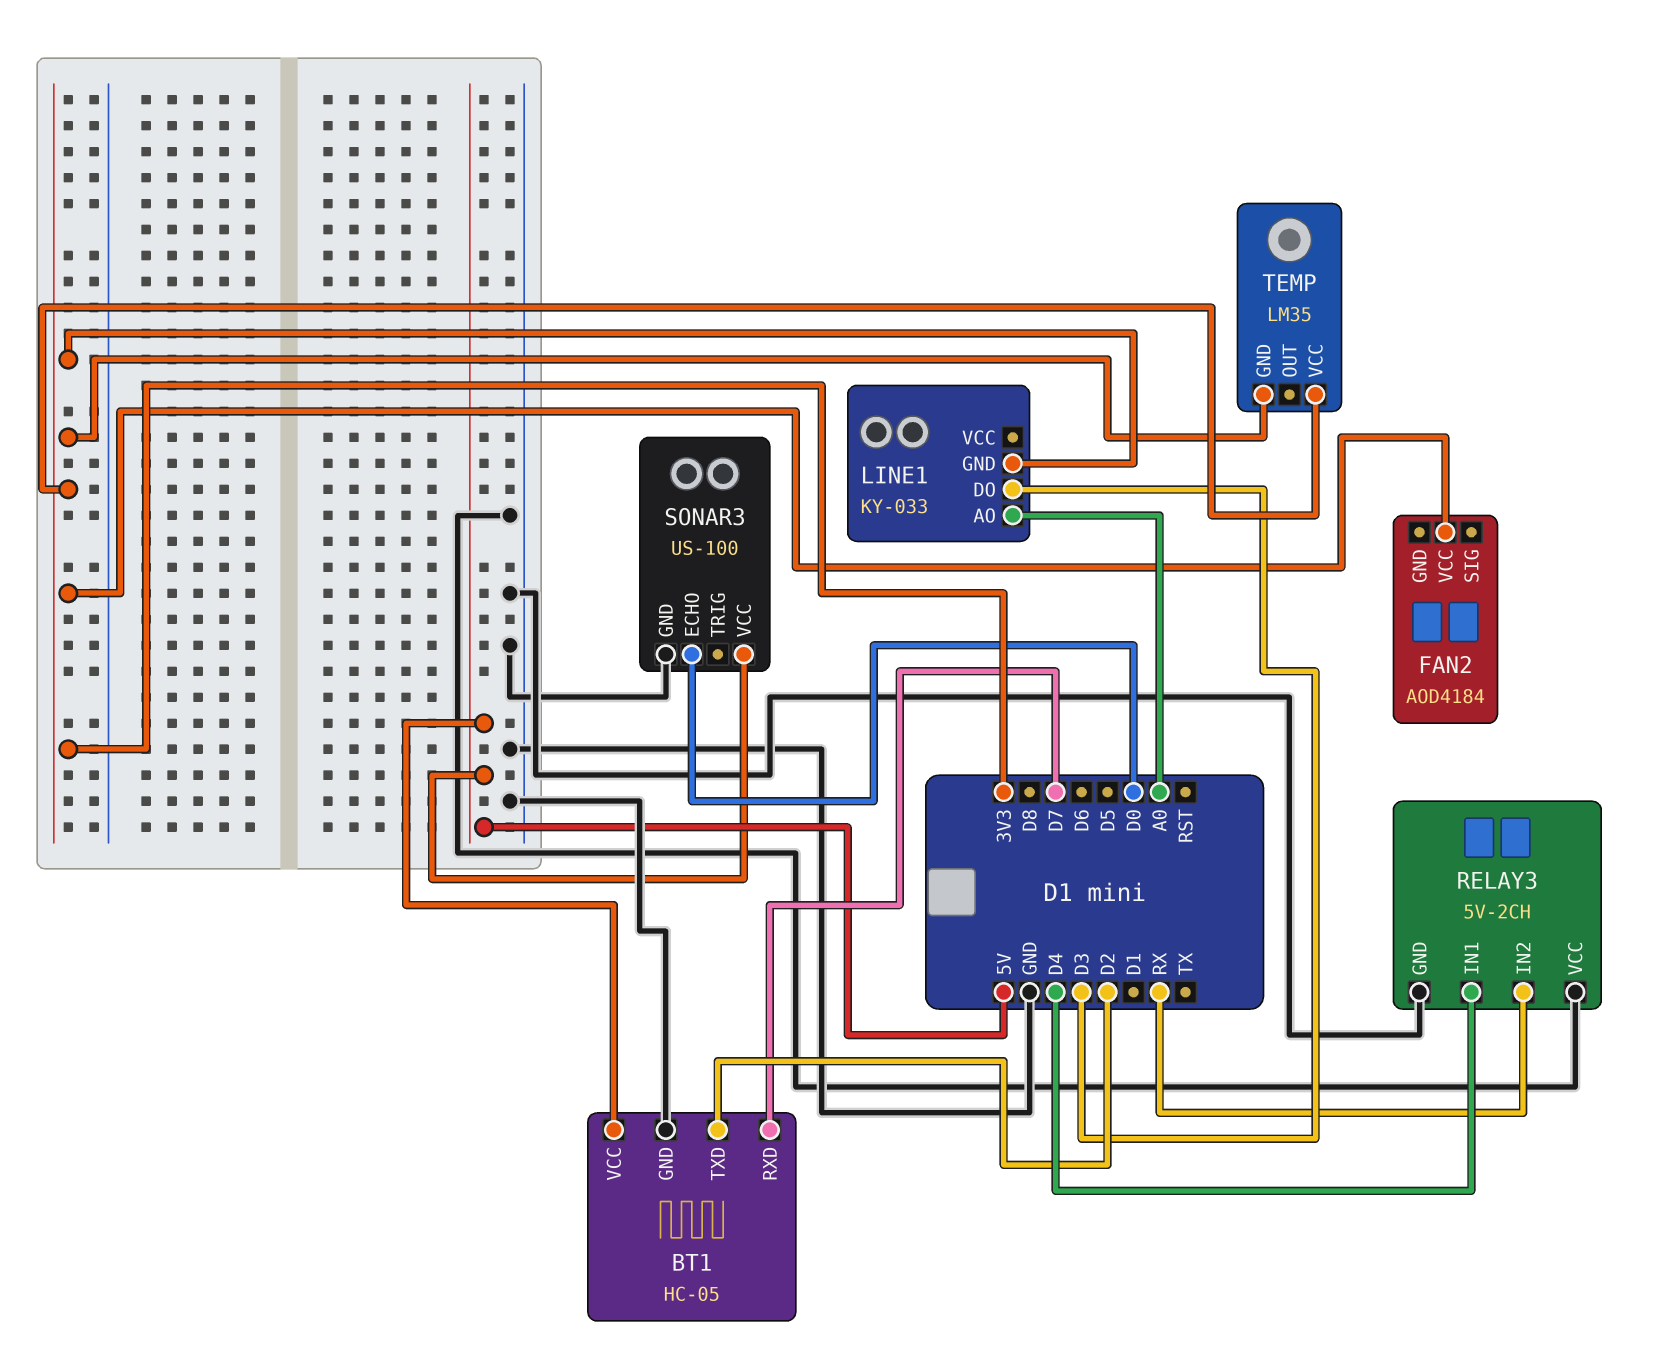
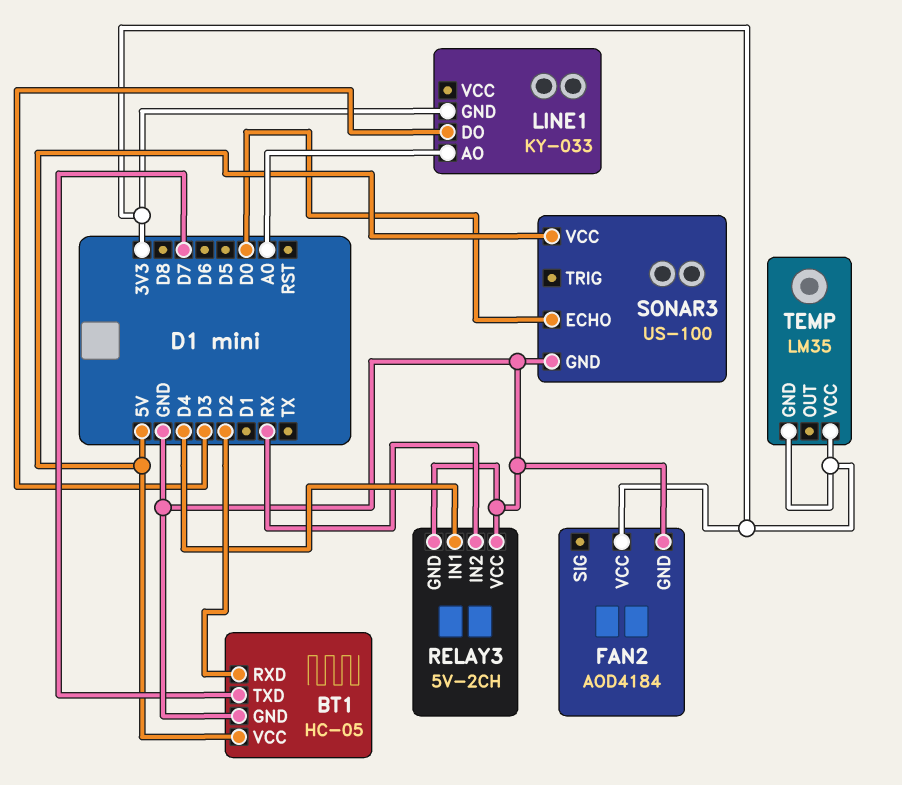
BT1 pin RXD: D7 -> D2
BT1 pin TXD: D2 -> D7
FAN2 pin GND: none -> GND

